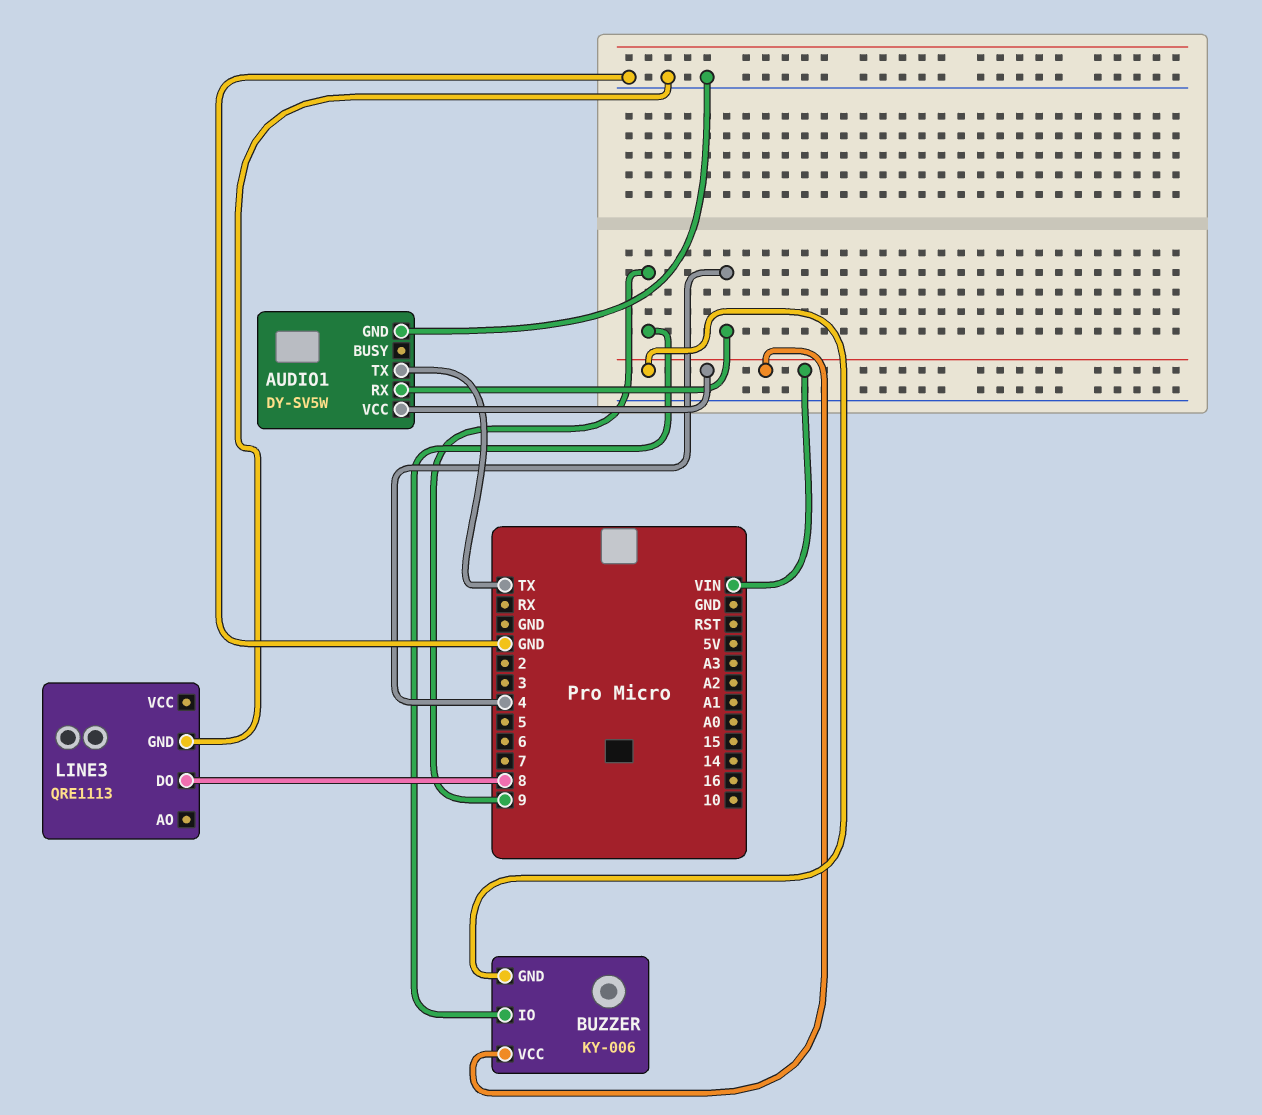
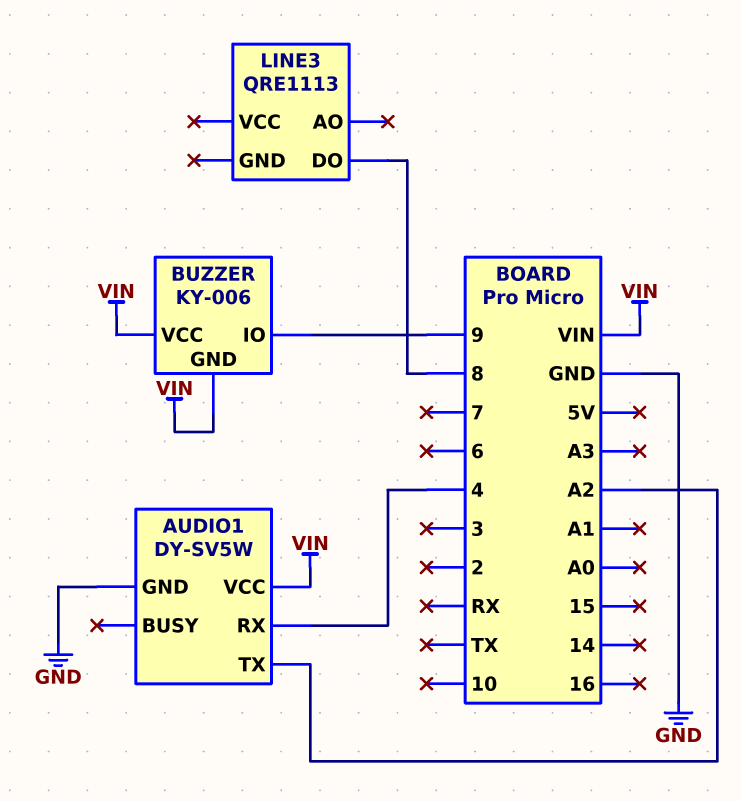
AUDIO1 pin TX: TX -> A2
LINE3 pin GND: GND -> none

